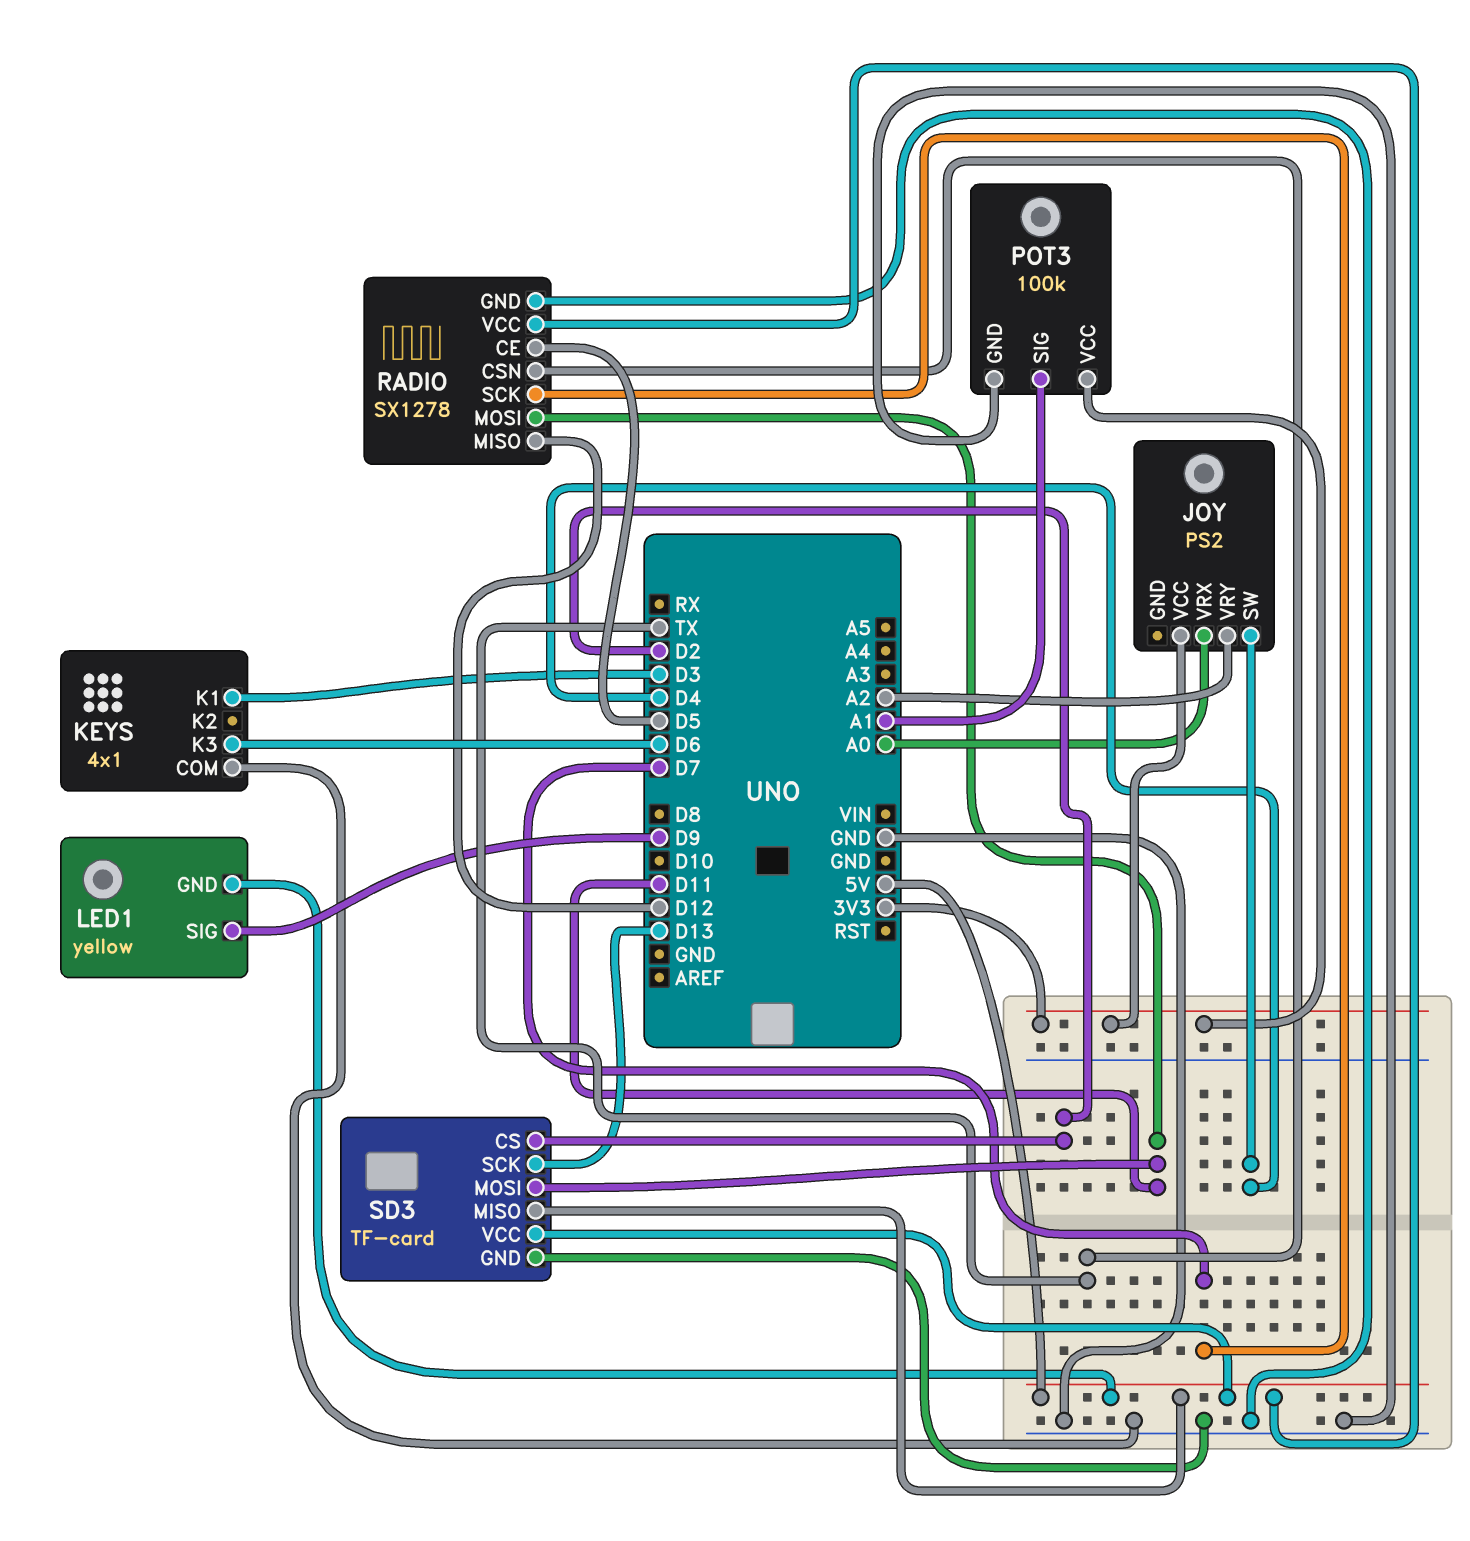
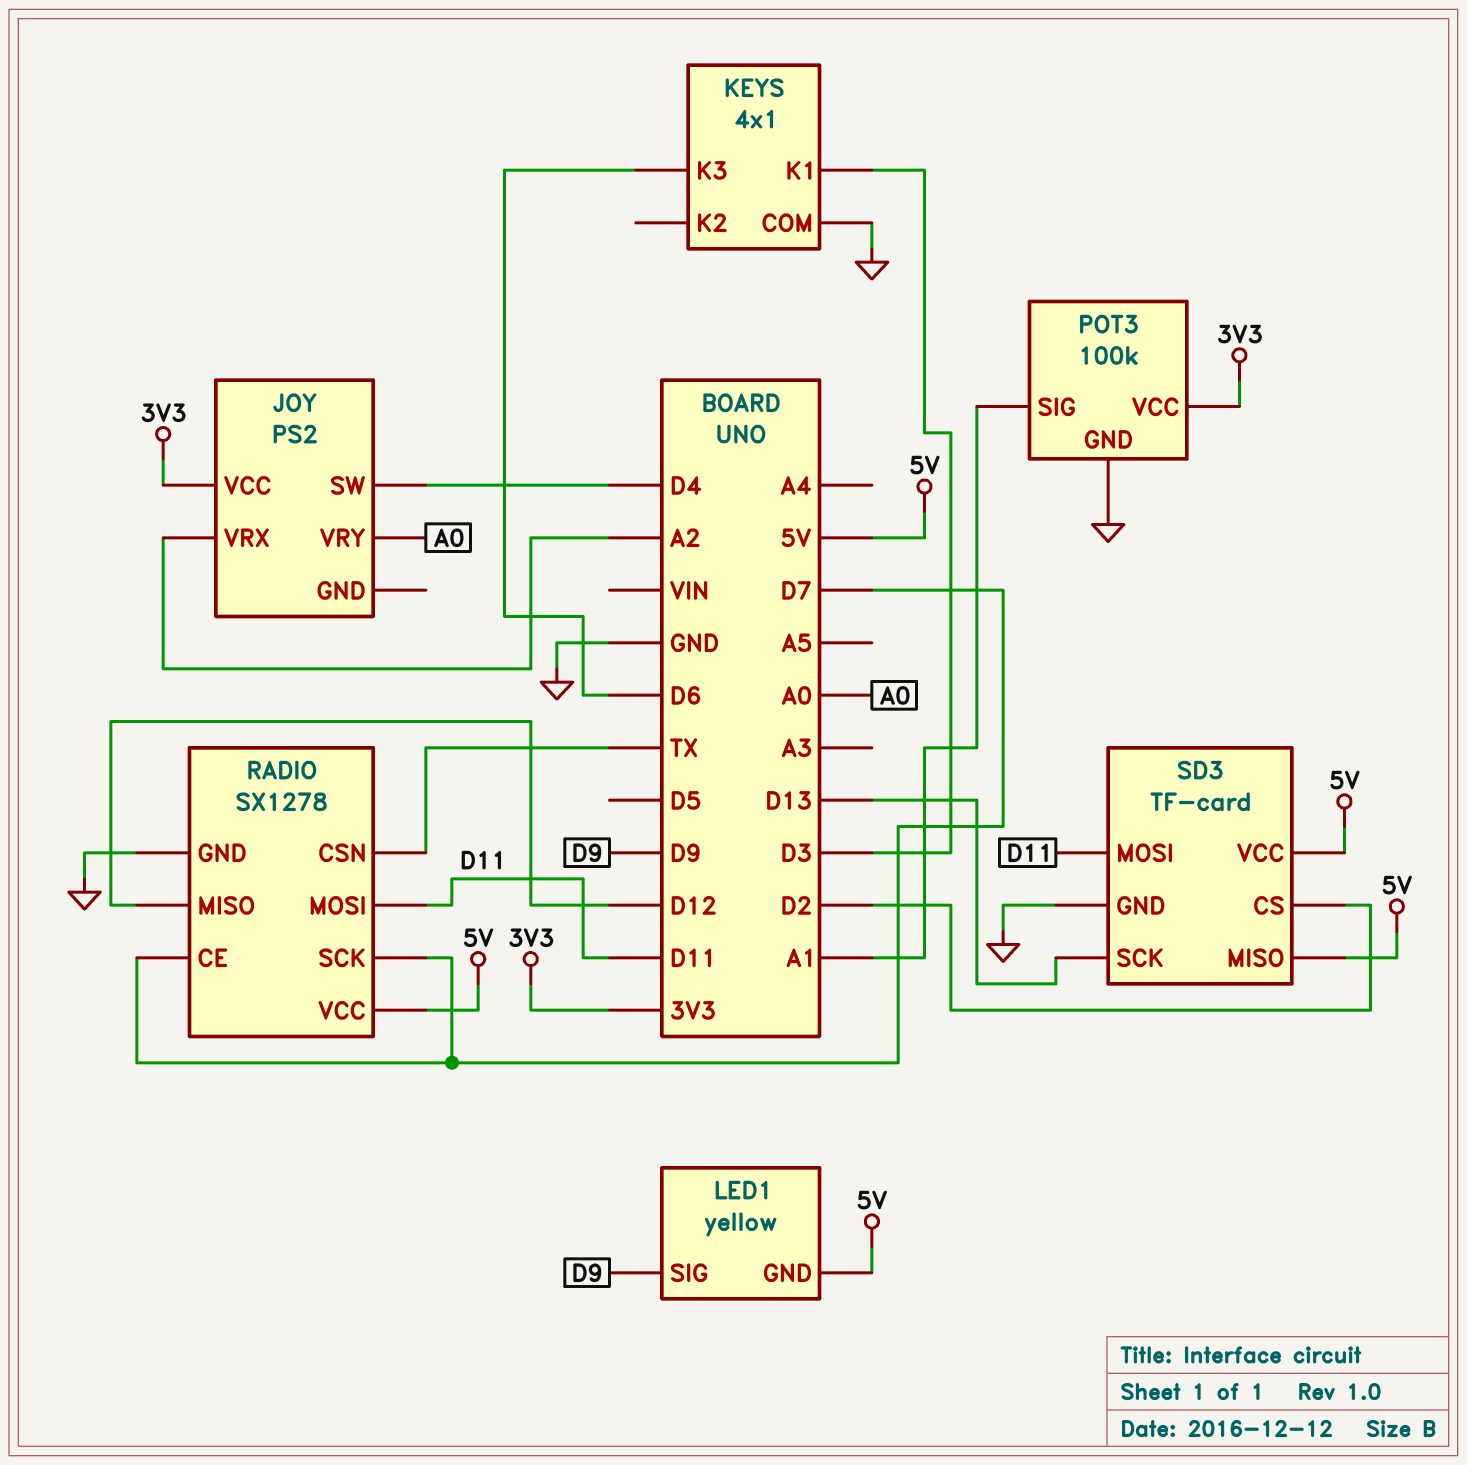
JOY pin VRX: A0 -> A2
JOY pin VRY: A2 -> A0
RADIO pin CE: D5 -> D7

